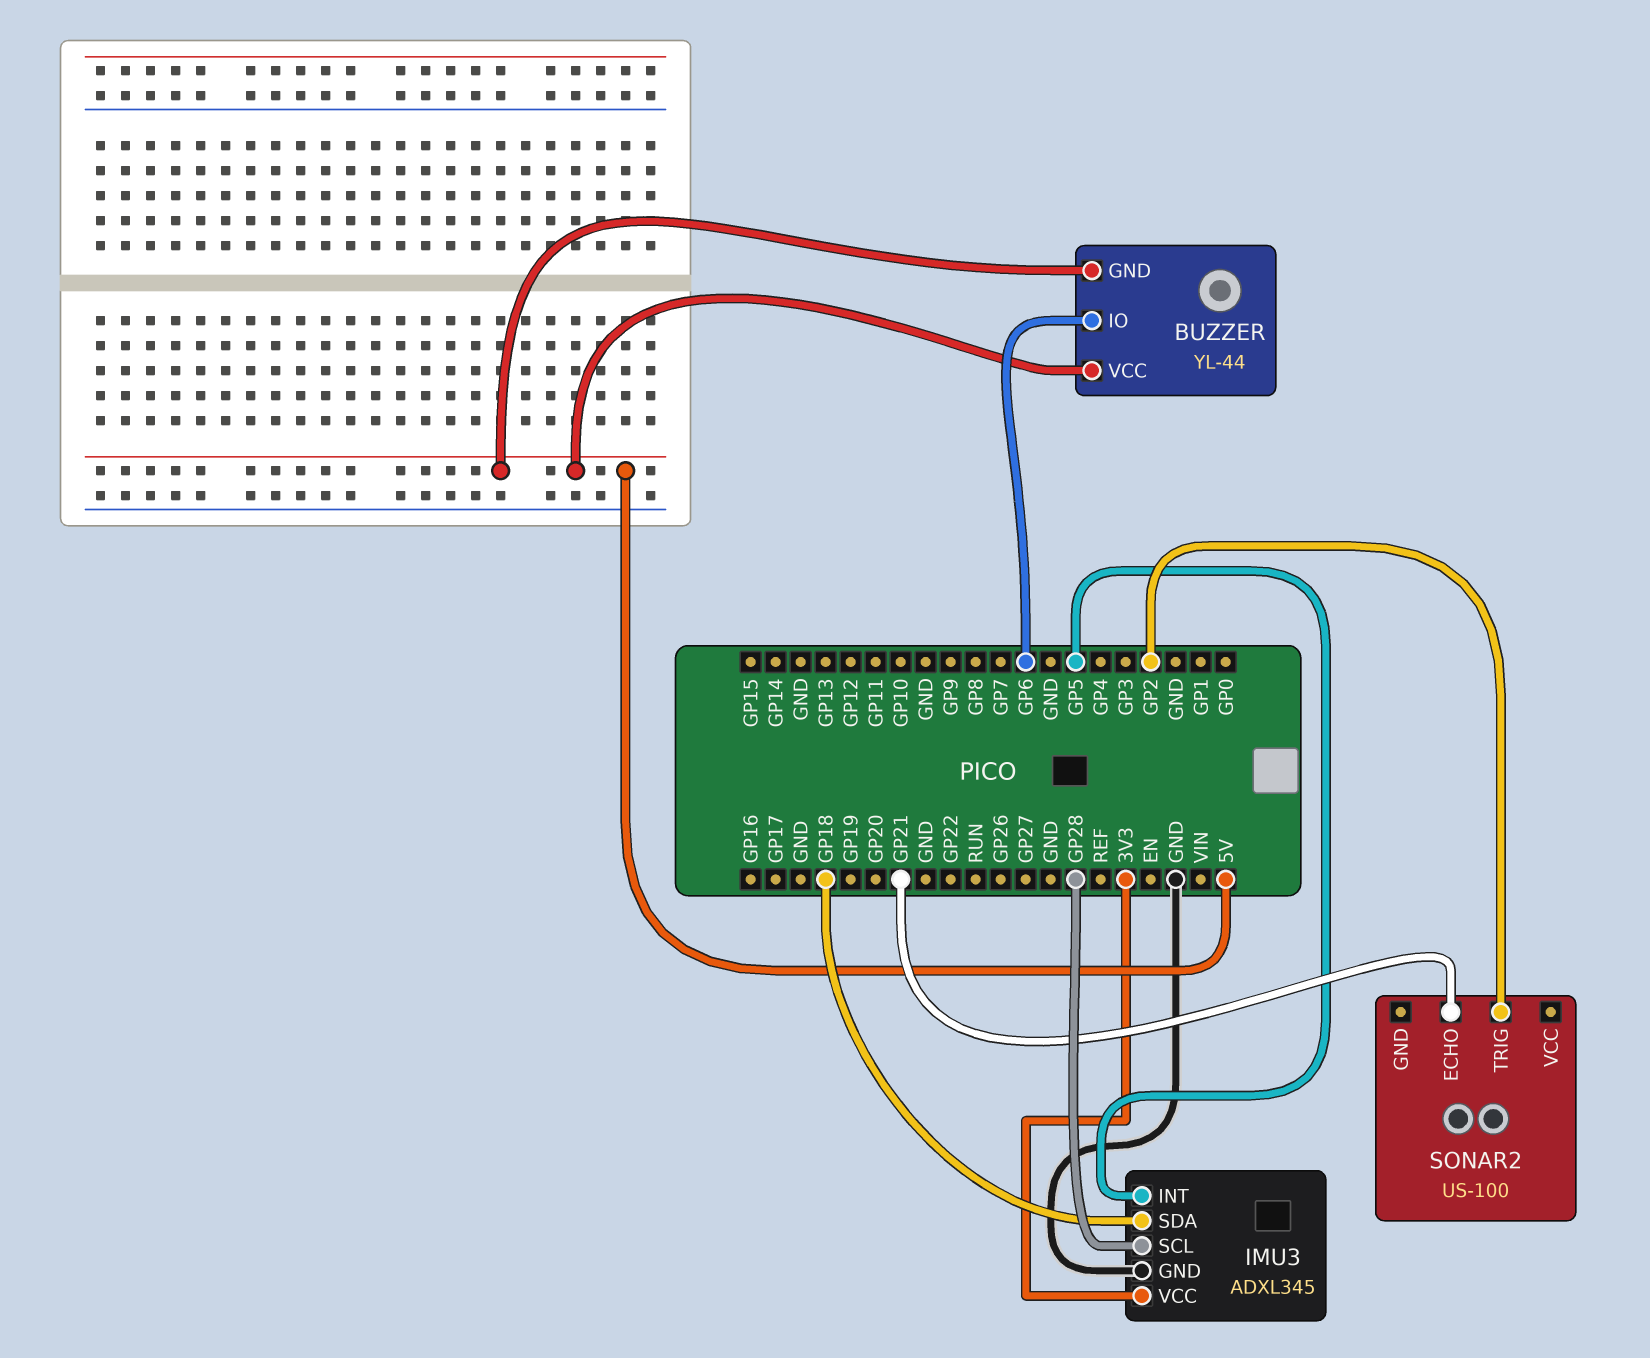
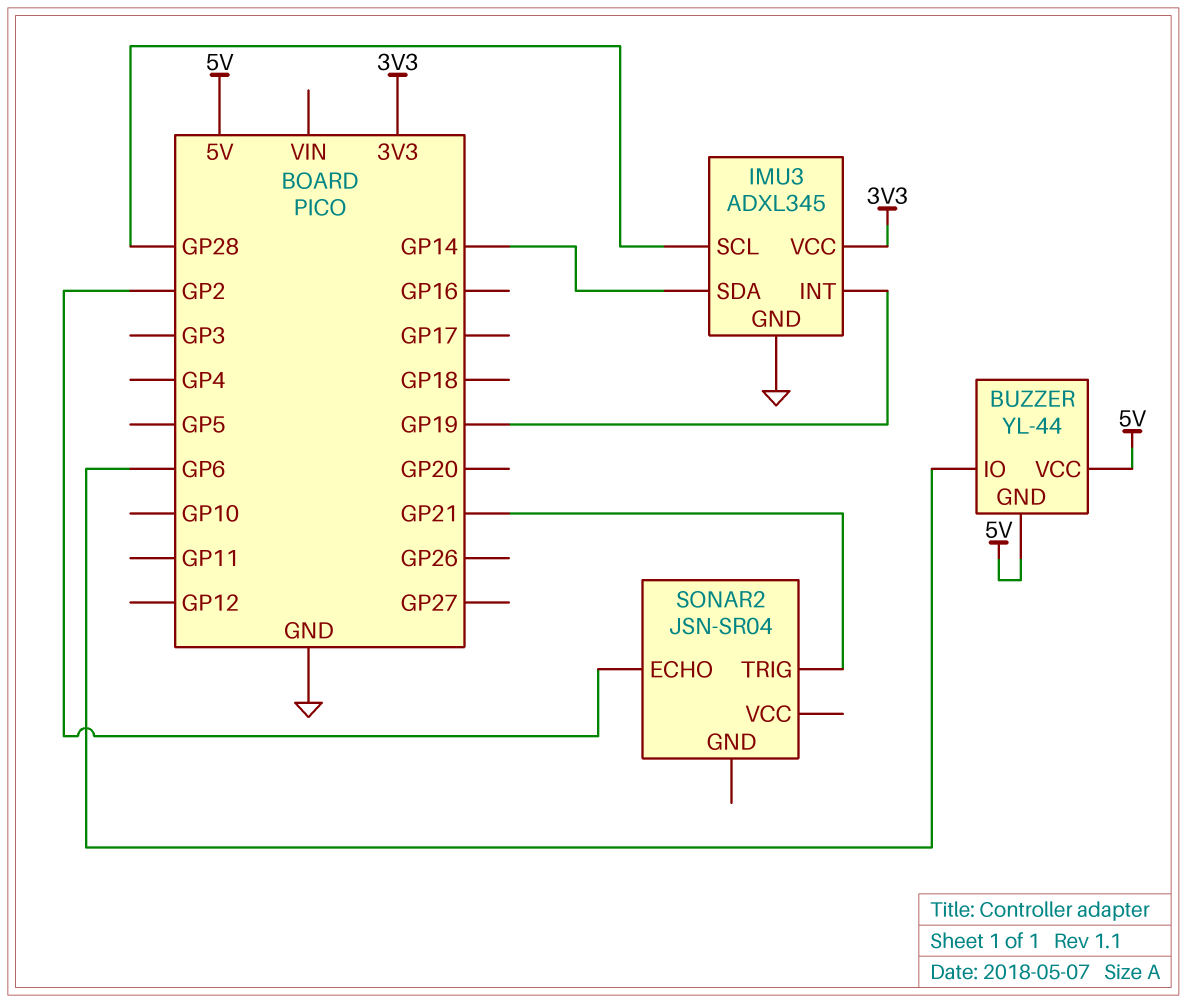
IMU3 pin INT: GP5 -> GP19
IMU3 pin SDA: GP18 -> GP14
SONAR2: US-100 -> JSN-SR04
SONAR2 pin ECHO: GP21 -> GP2
SONAR2 pin TRIG: GP2 -> GP21

